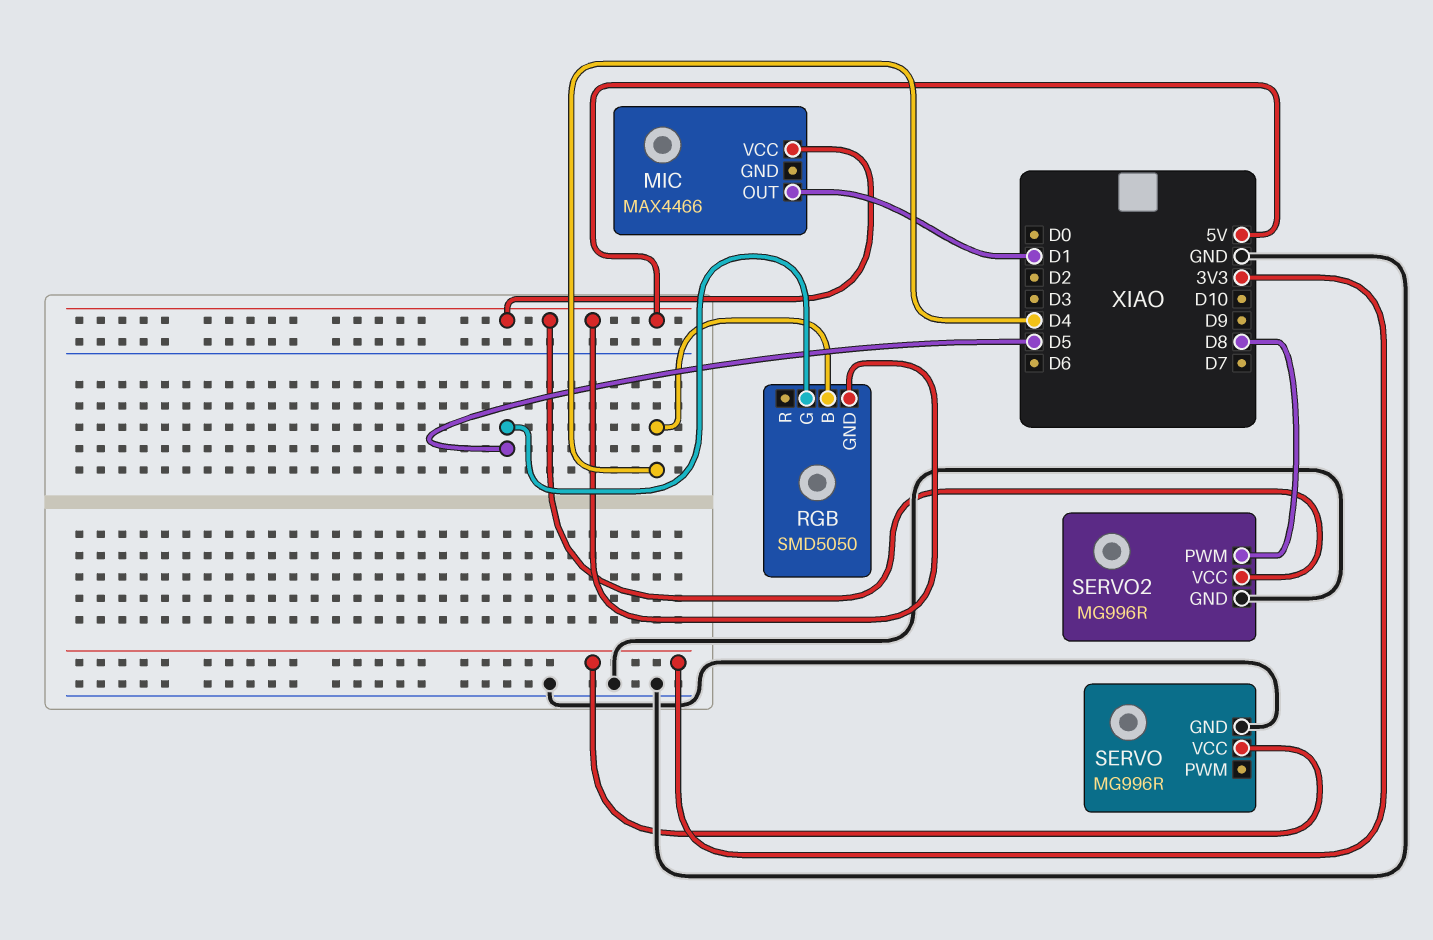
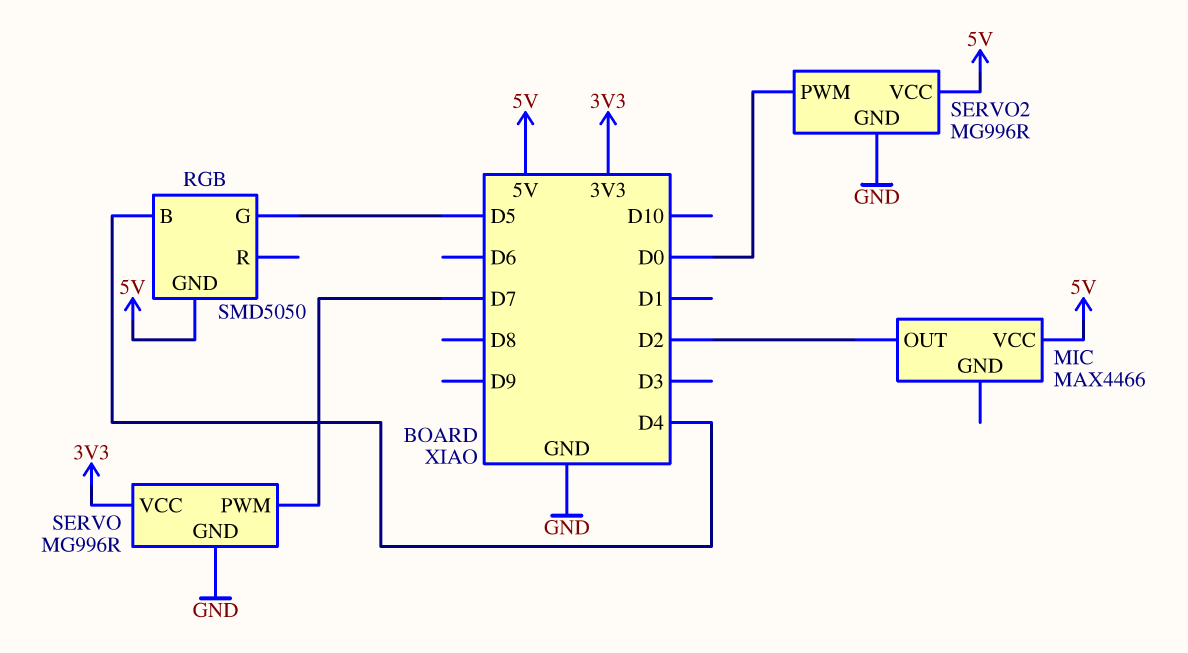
MIC pin OUT: D1 -> D2
SERVO pin PWM: none -> D7
SERVO2 pin PWM: D8 -> D0

